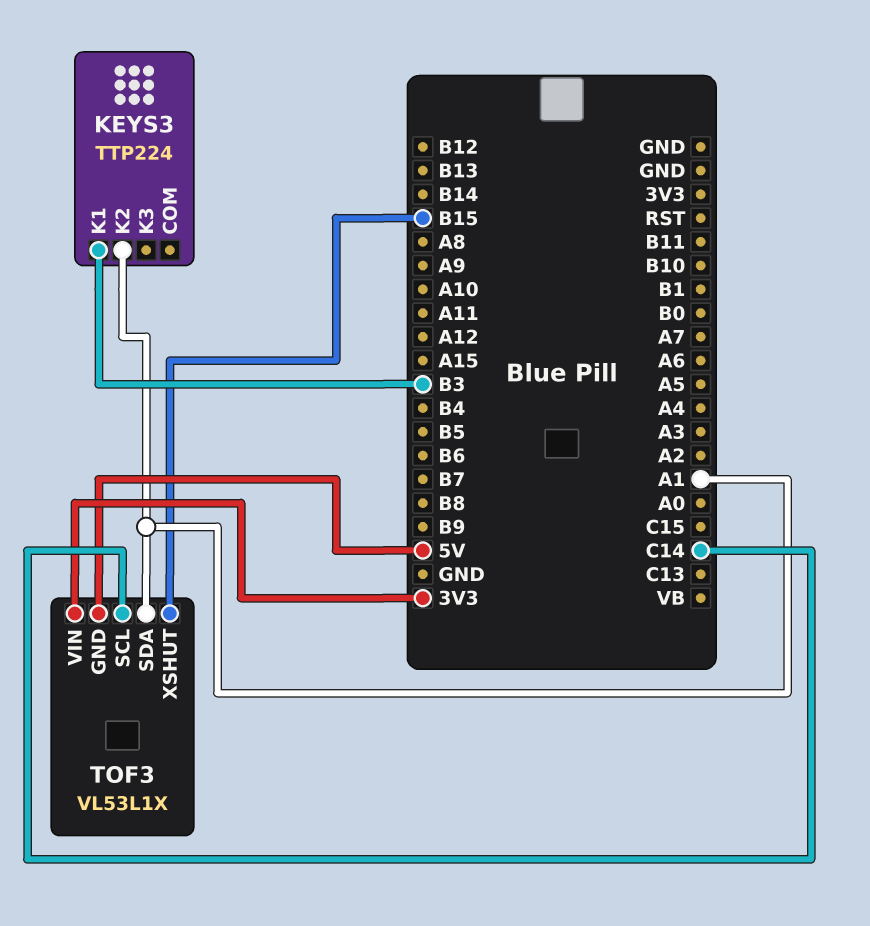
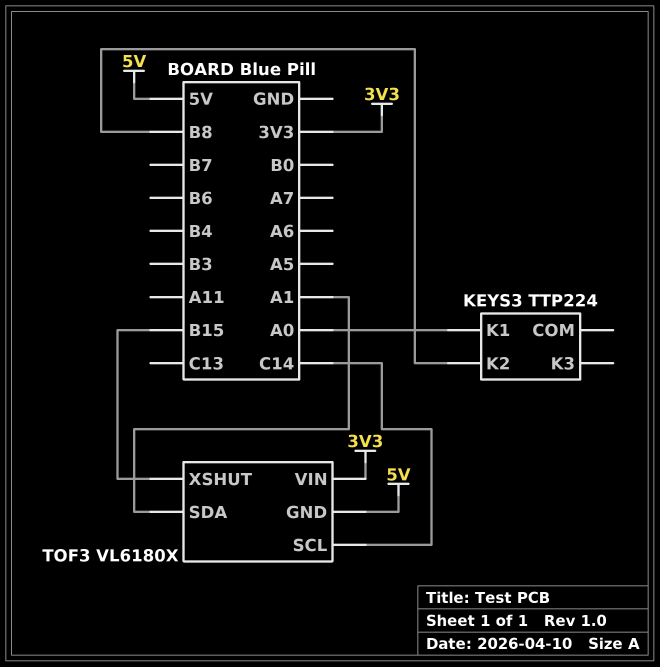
KEYS3 pin K1: B3 -> A0
KEYS3 pin K2: A1 -> B8
TOF3: VL53L1X -> VL6180X

